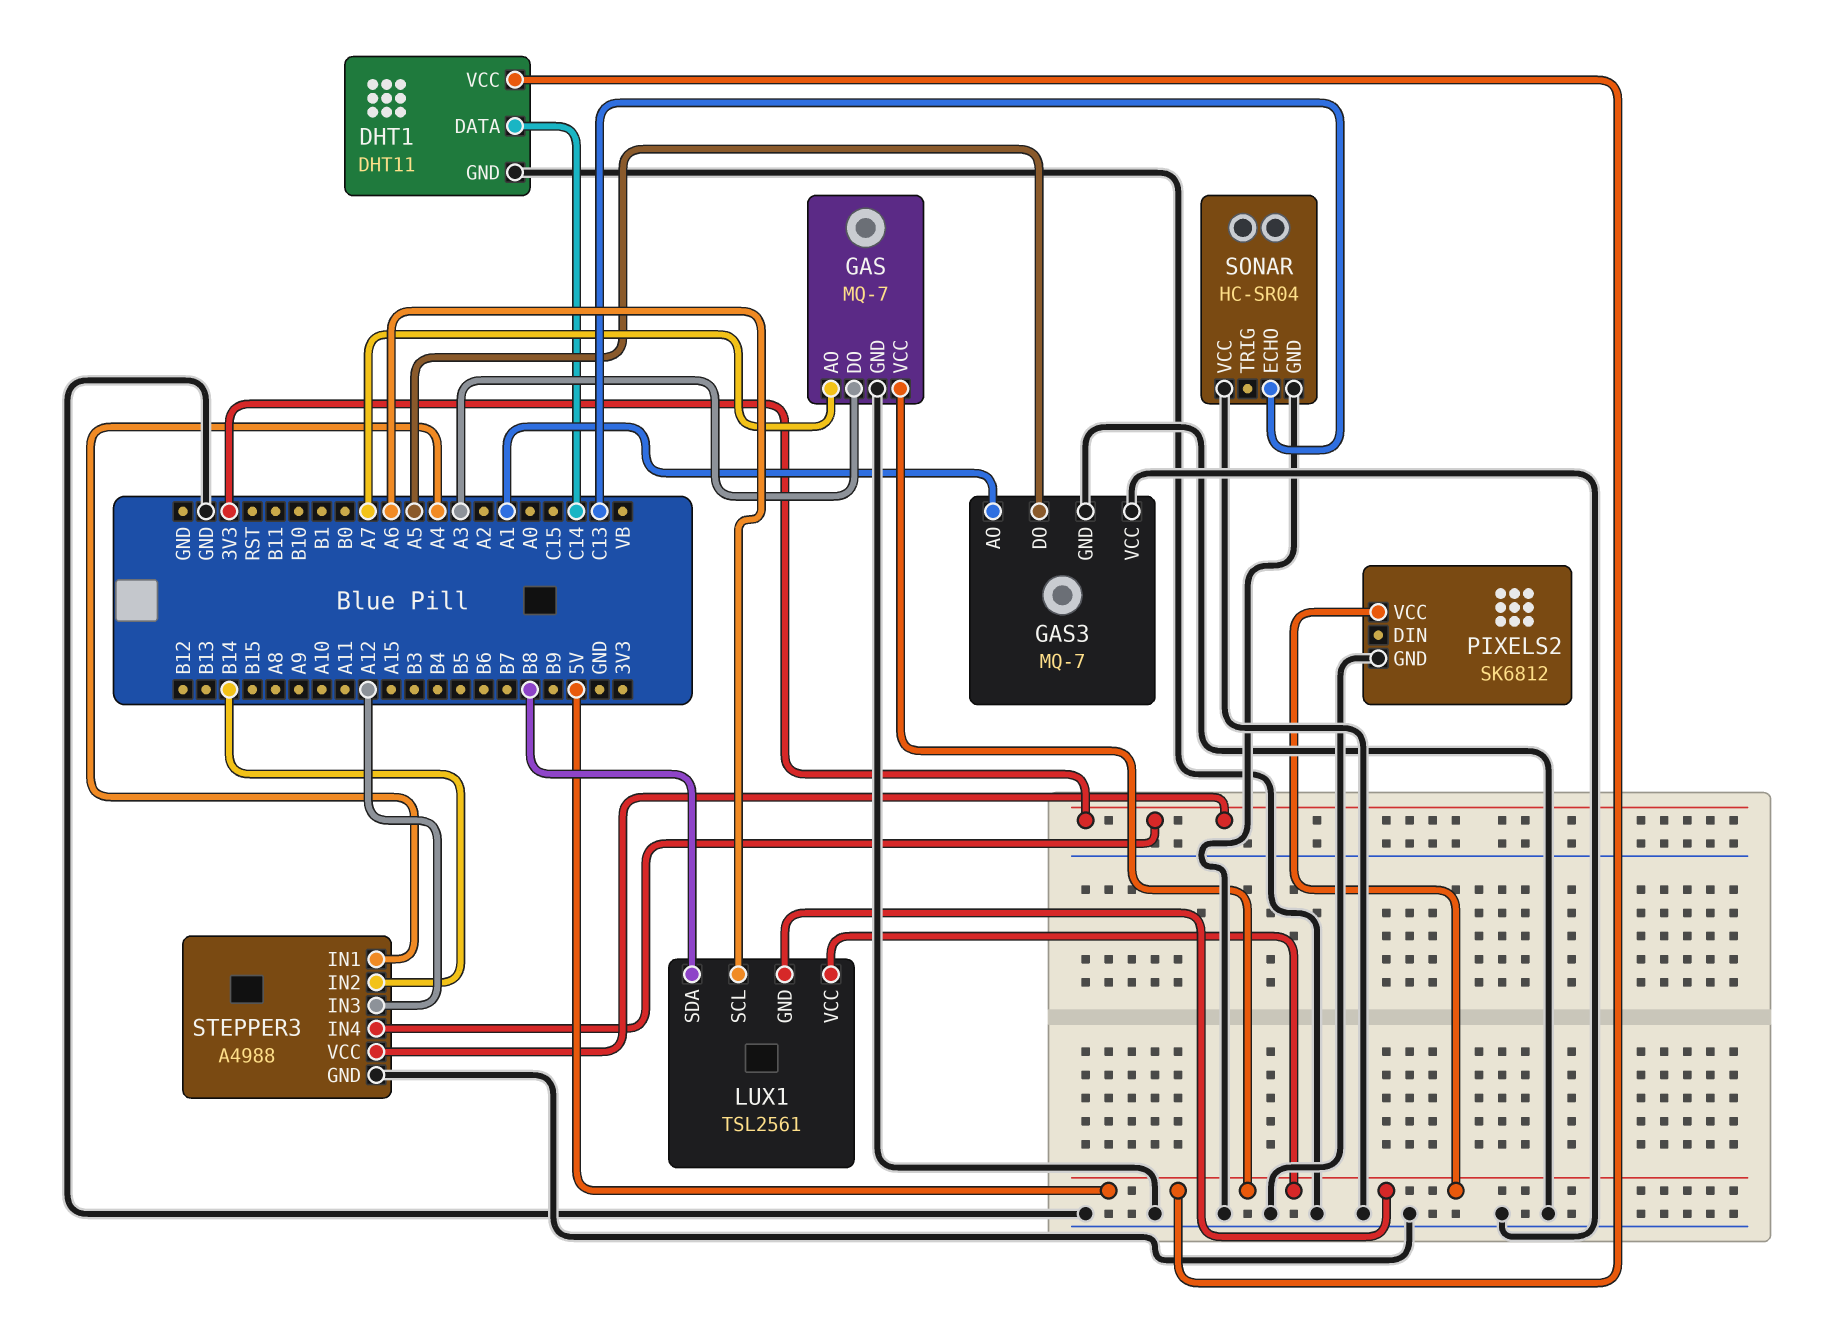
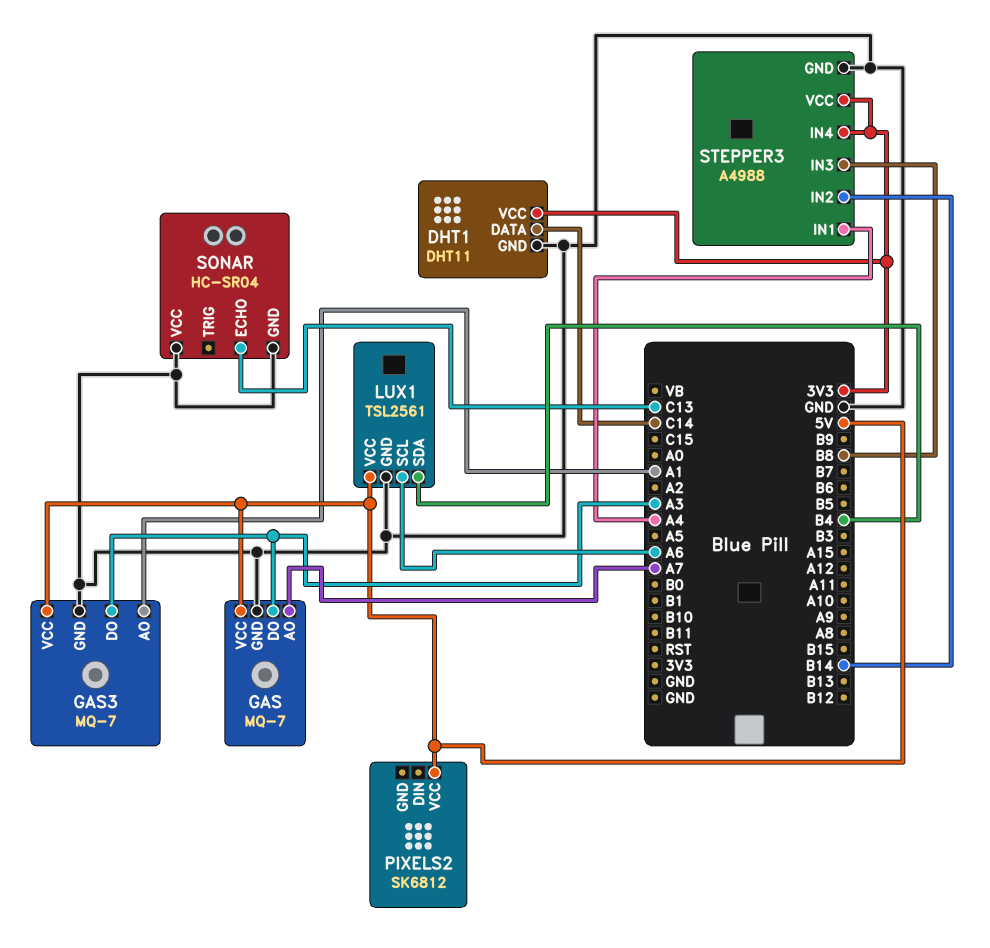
DHT1 pin VCC: 5V -> 3V3
GAS3 pin DO: A5 -> A3
GAS3 pin VCC: GND -> 5V
LUX1 pin GND: 5V -> GND
LUX1 pin SDA: B8 -> B4
PIXELS2 pin GND: GND -> none
STEPPER3 pin IN3: A12 -> B8

